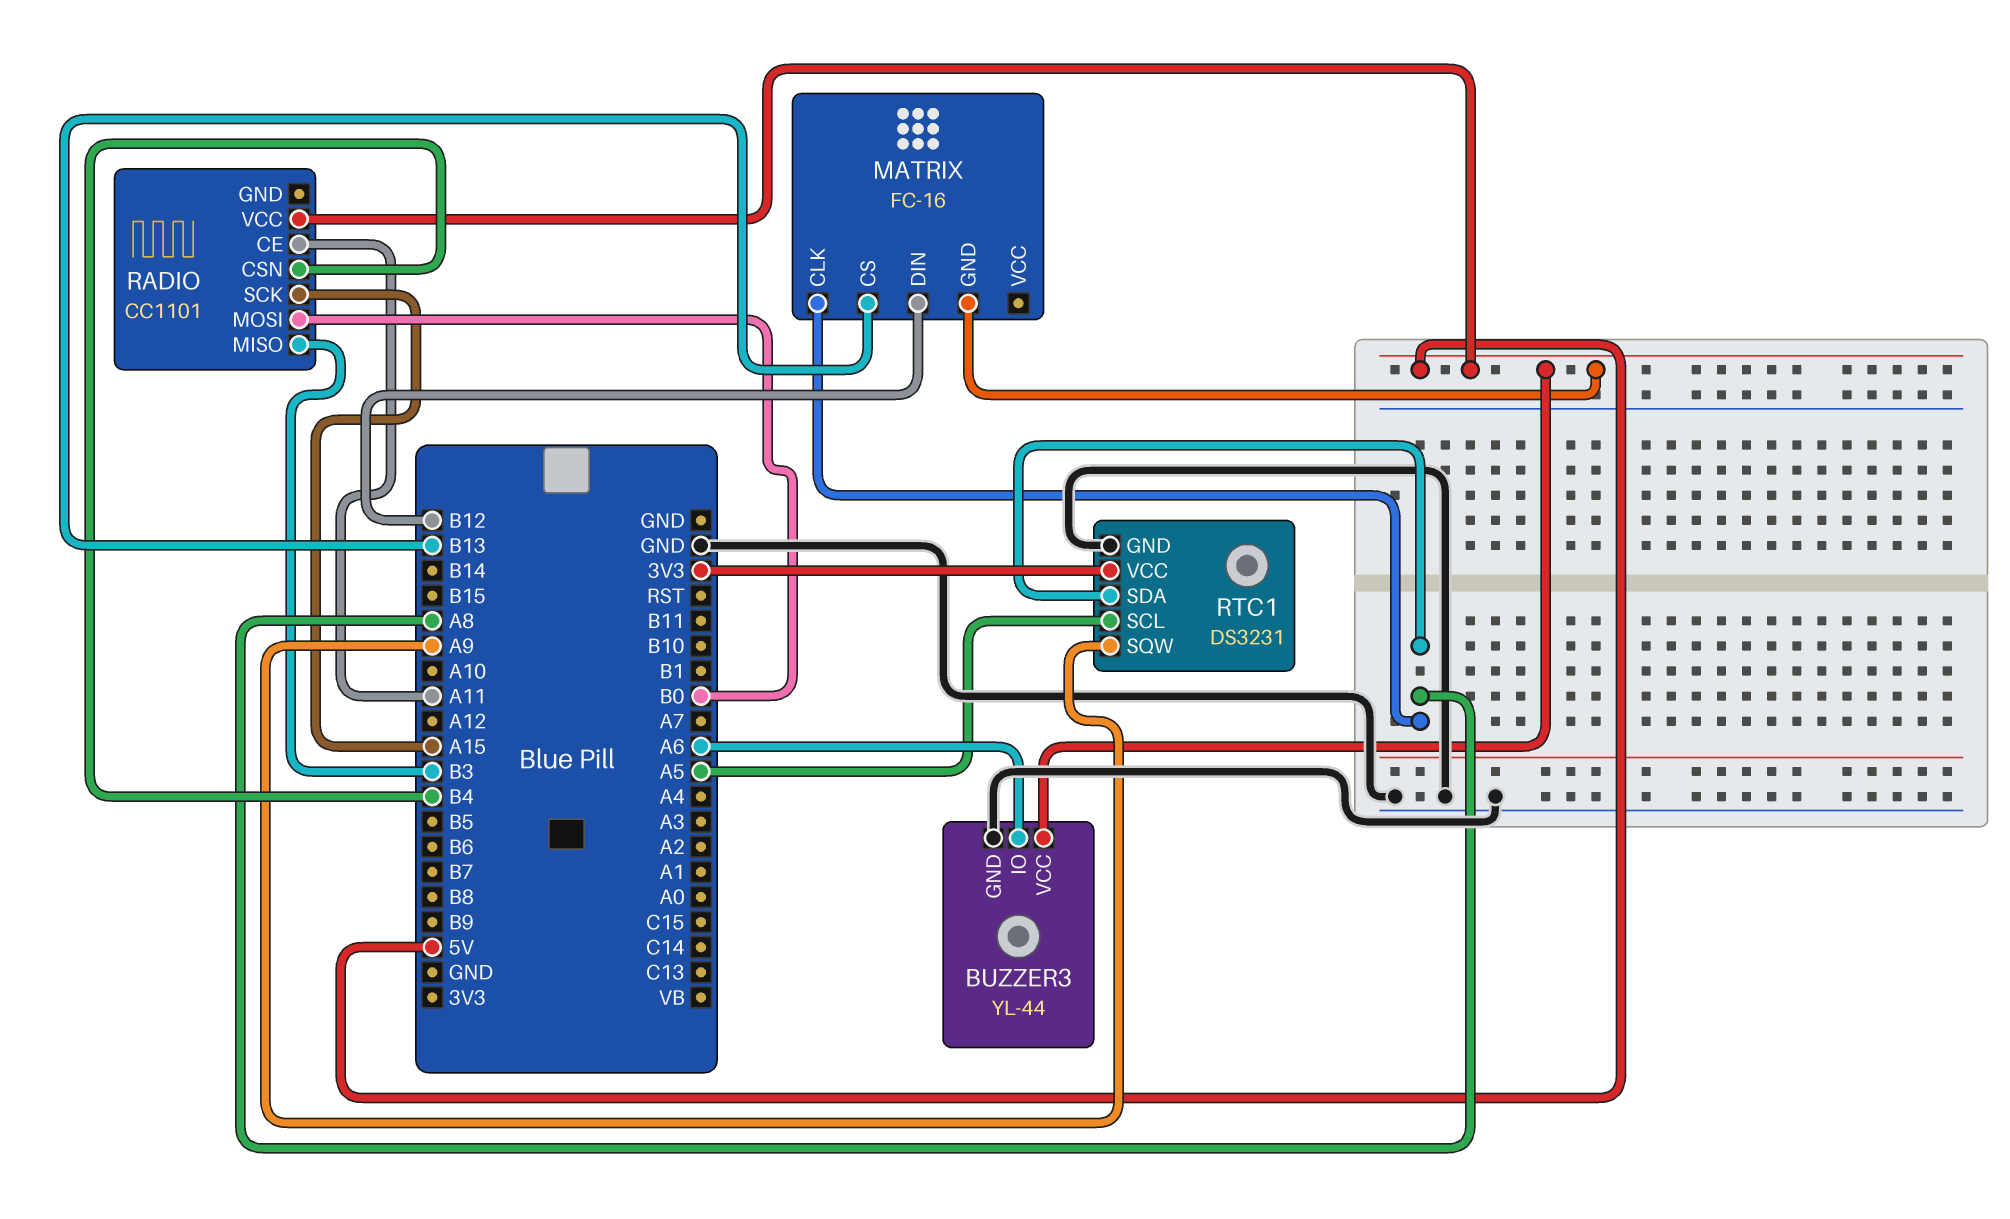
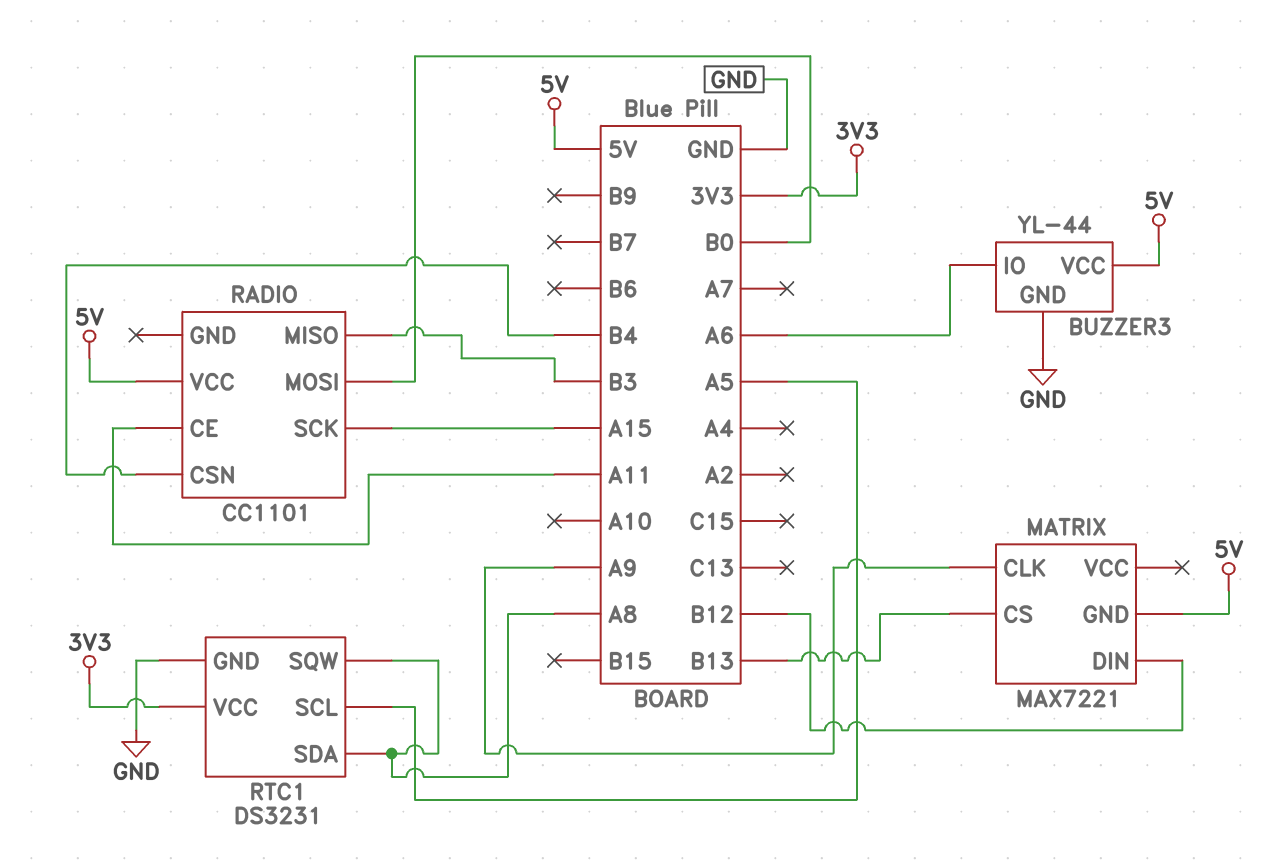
MATRIX: FC-16 -> MAX7221
MATRIX pin CLK: A8 -> A9
RTC1 pin SQW: A9 -> A8

